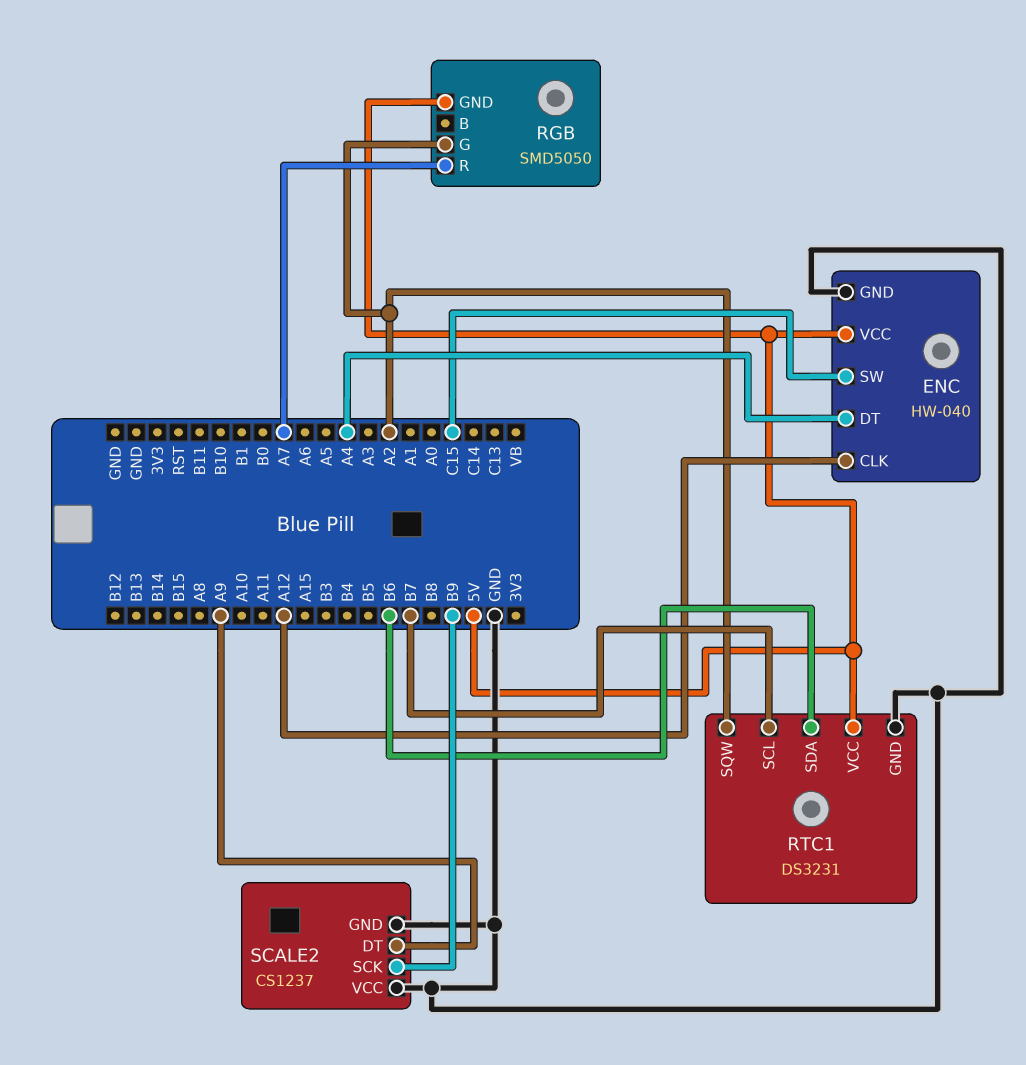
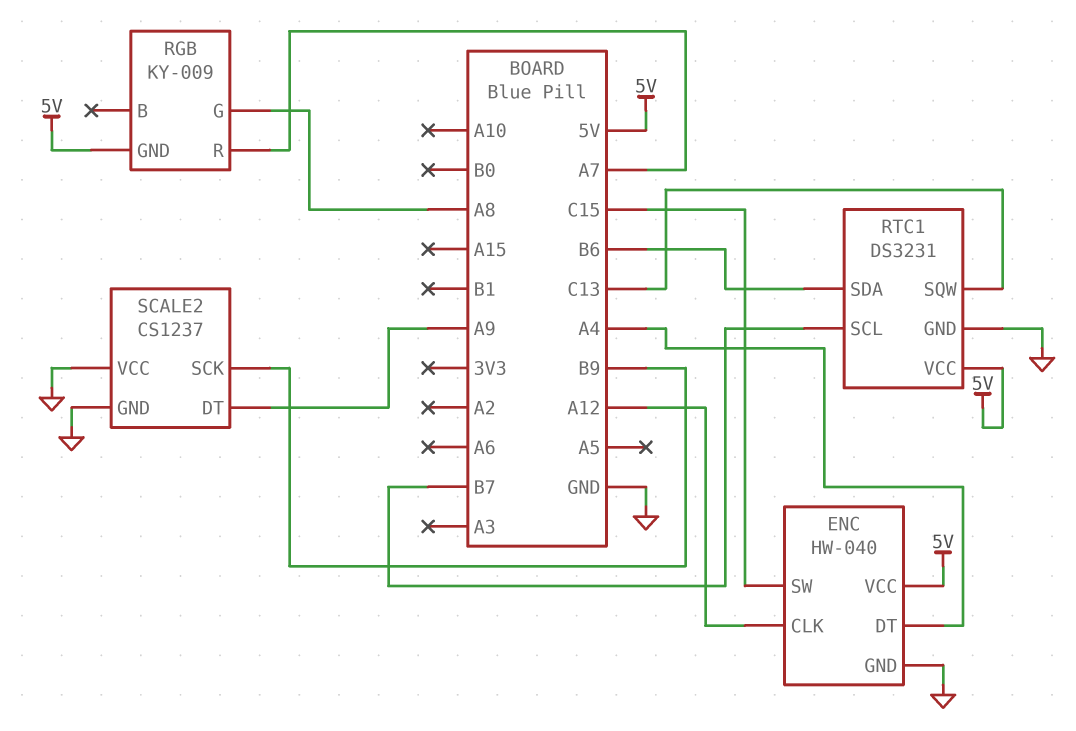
RGB: SMD5050 -> KY-009
RGB pin G: A2 -> A8
RTC1 pin SQW: A2 -> C13

